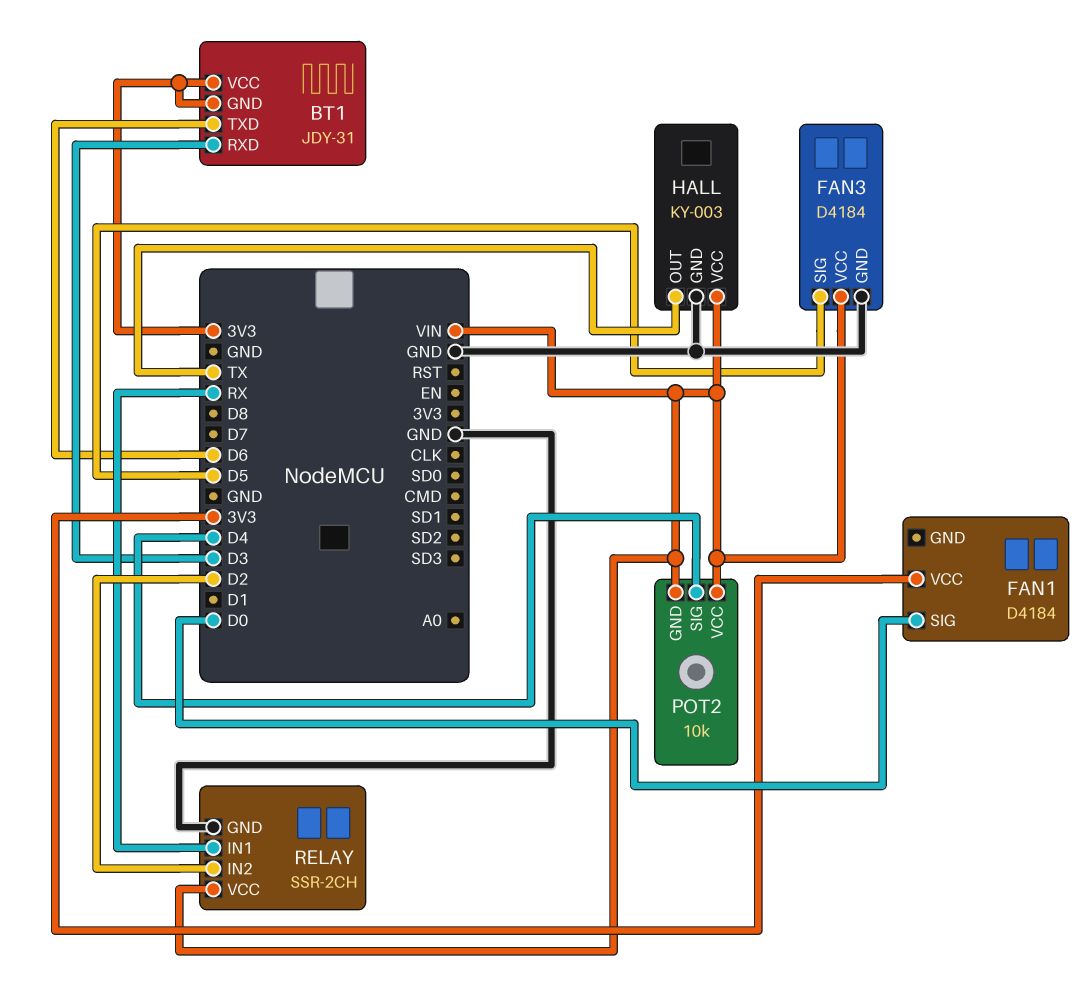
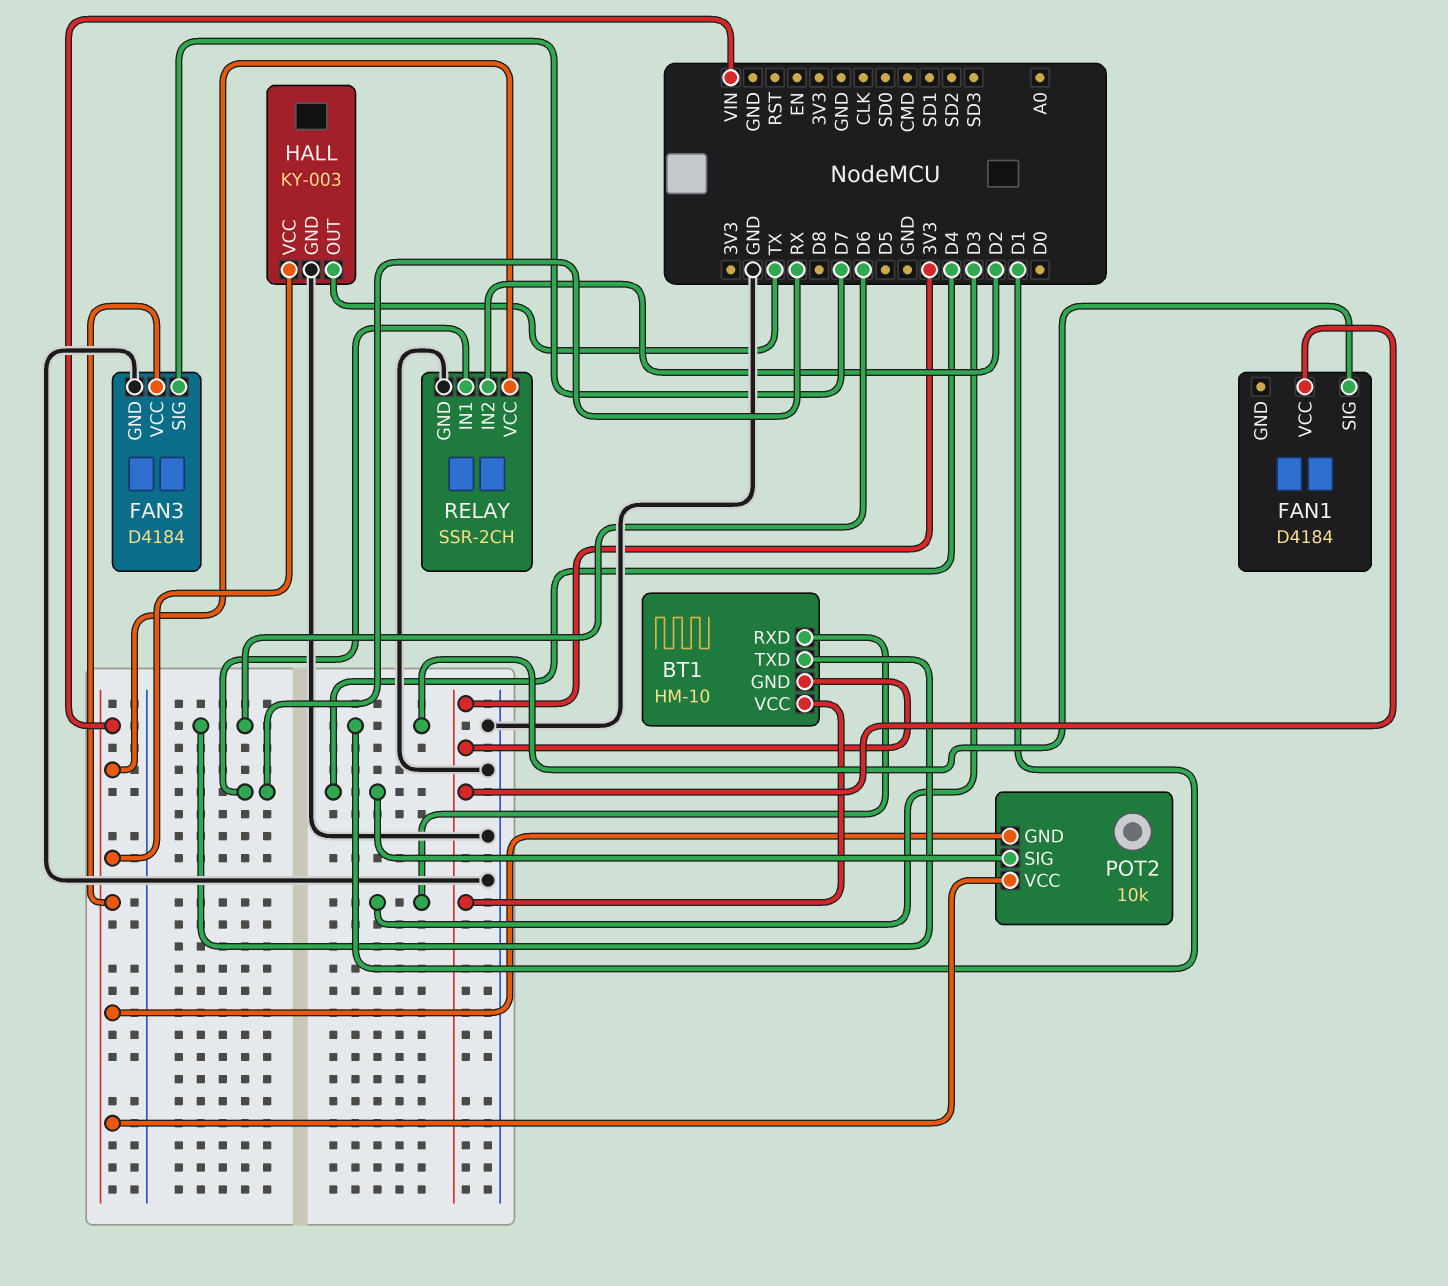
BT1: JDY-31 -> HM-10
FAN1 pin SIG: D0 -> D1
FAN3 pin SIG: D5 -> D7

